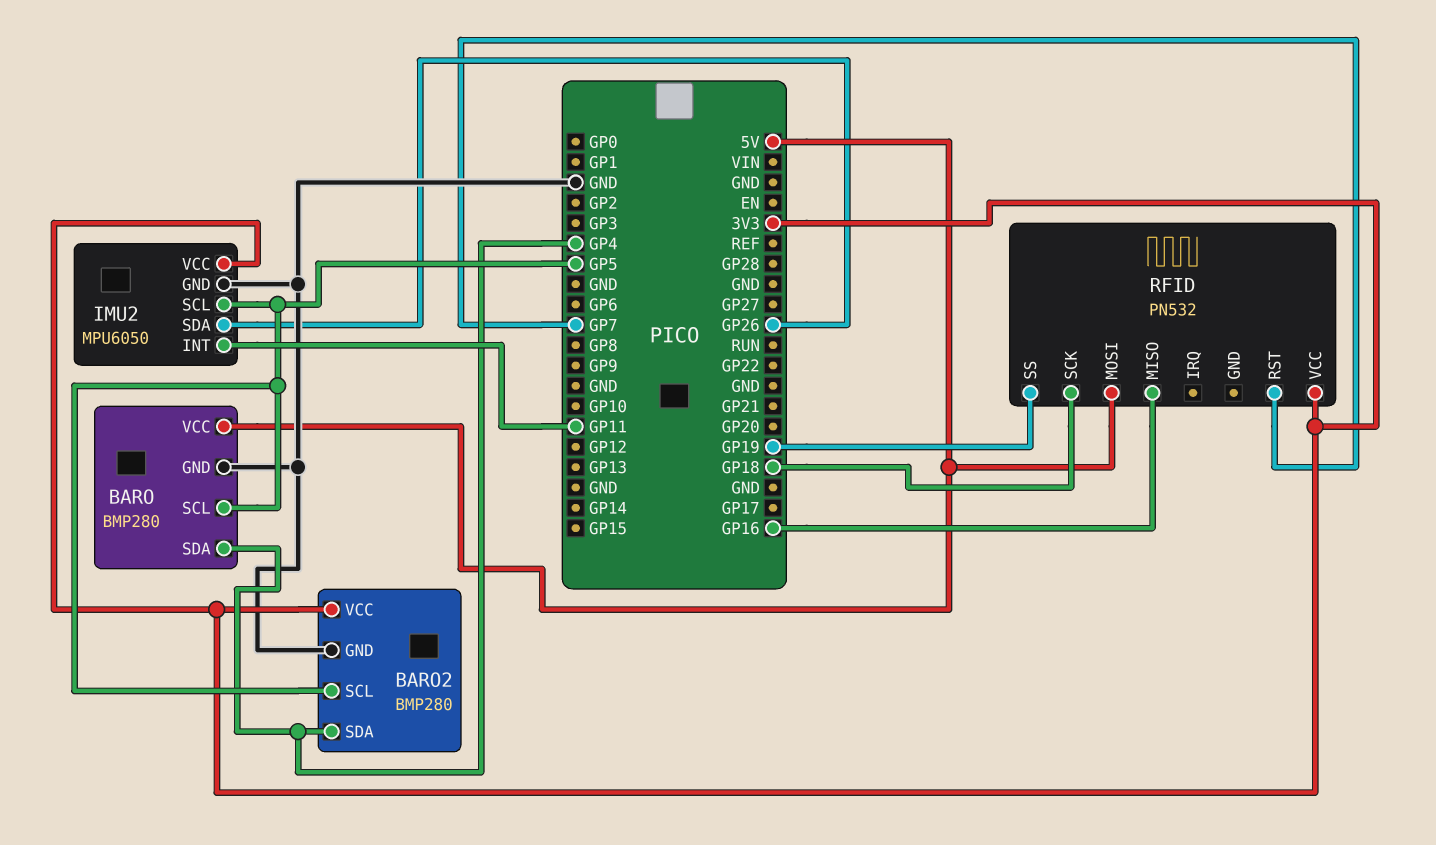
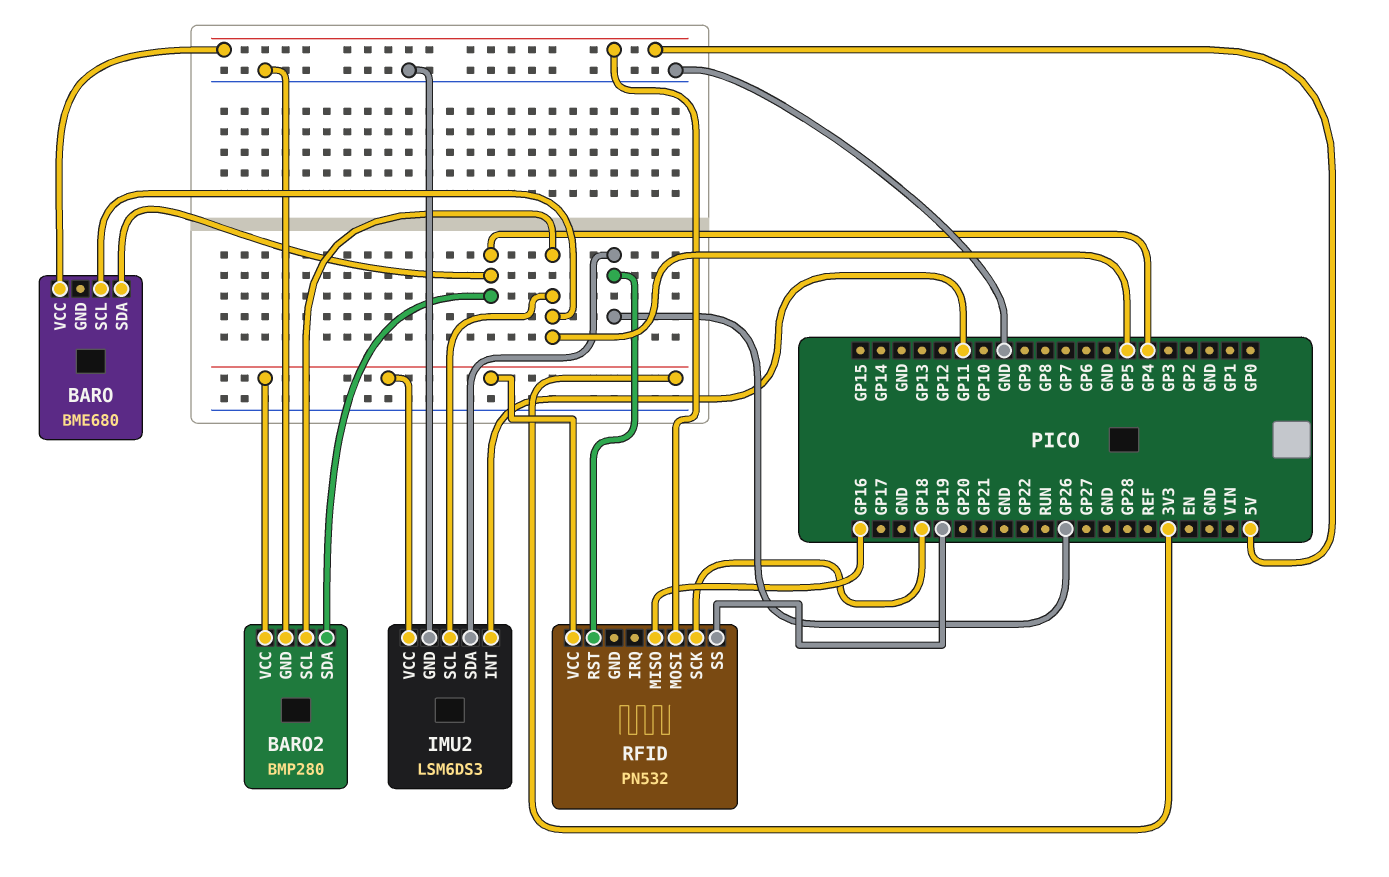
BARO: BMP280 -> BME680
BARO pin GND: GND -> none
IMU2: MPU6050 -> LSM6DS3
RFID pin RST: GP7 -> GP26

